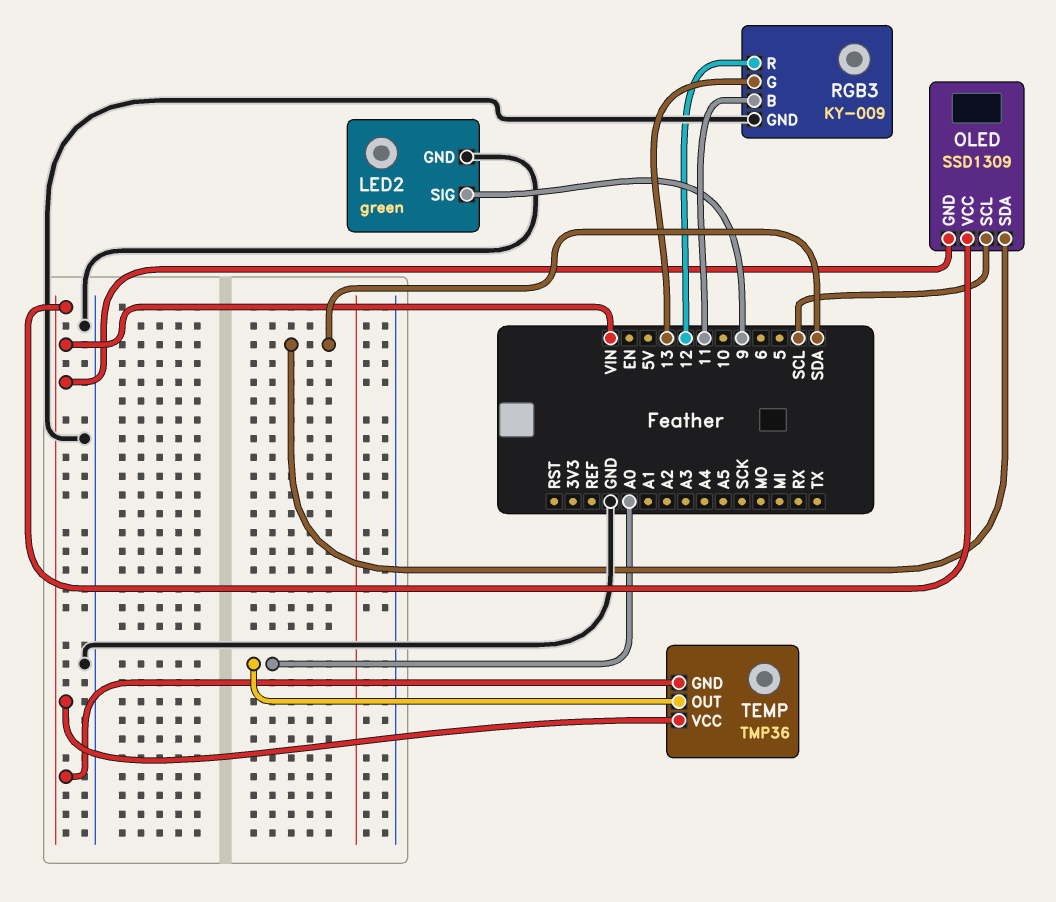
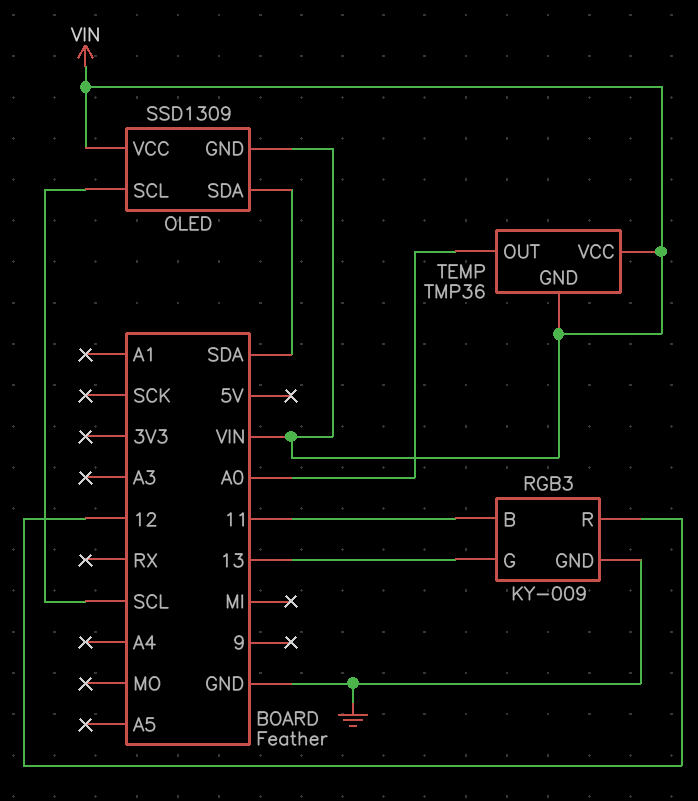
LED2: green -> none
LED2 pin GND: GND -> none
LED2 pin SIG: 9 -> none

